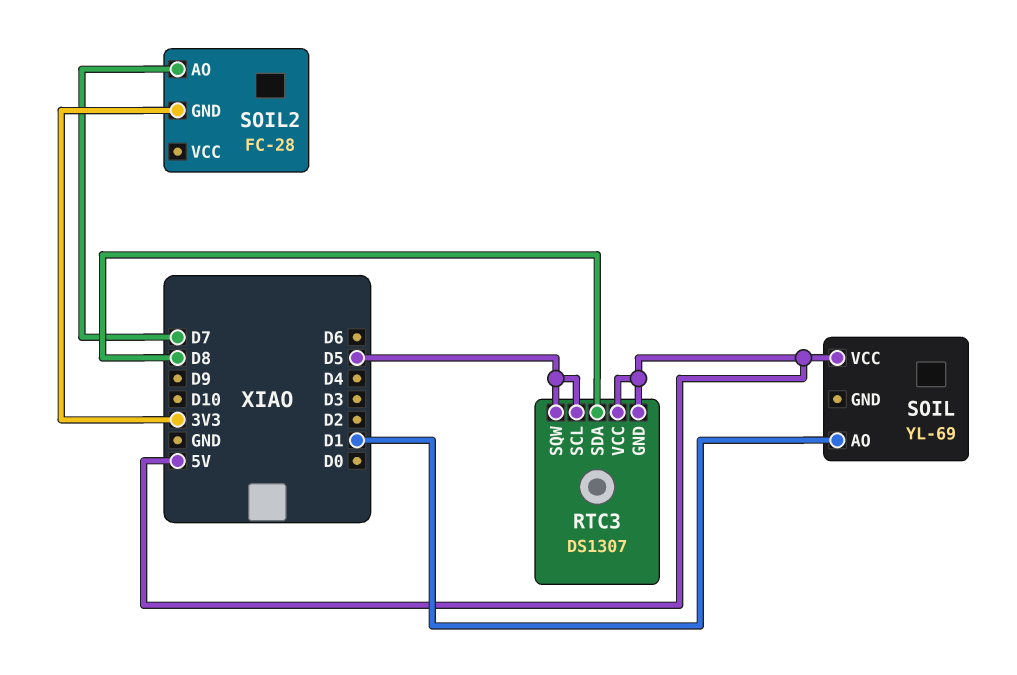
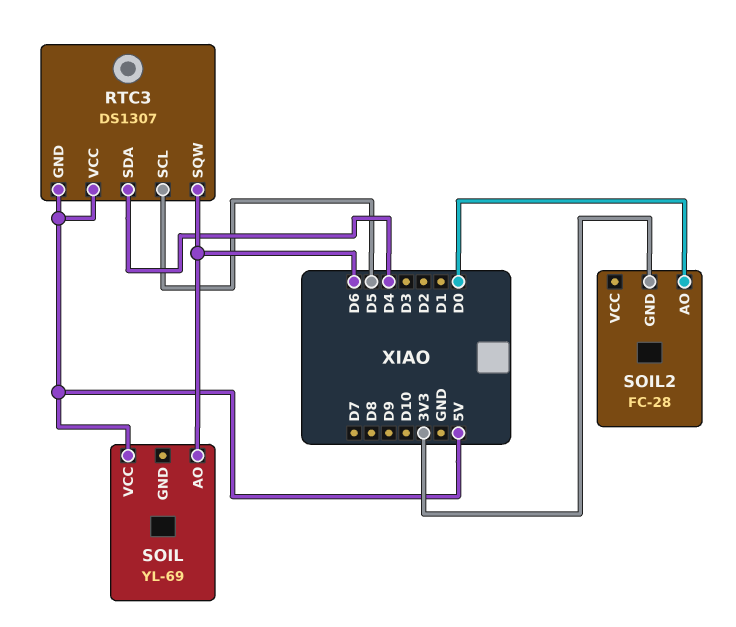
RTC3 pin SDA: D8 -> D4
RTC3 pin SQW: D5 -> D6
SOIL pin AO: D1 -> D6
SOIL2 pin AO: D7 -> D0

